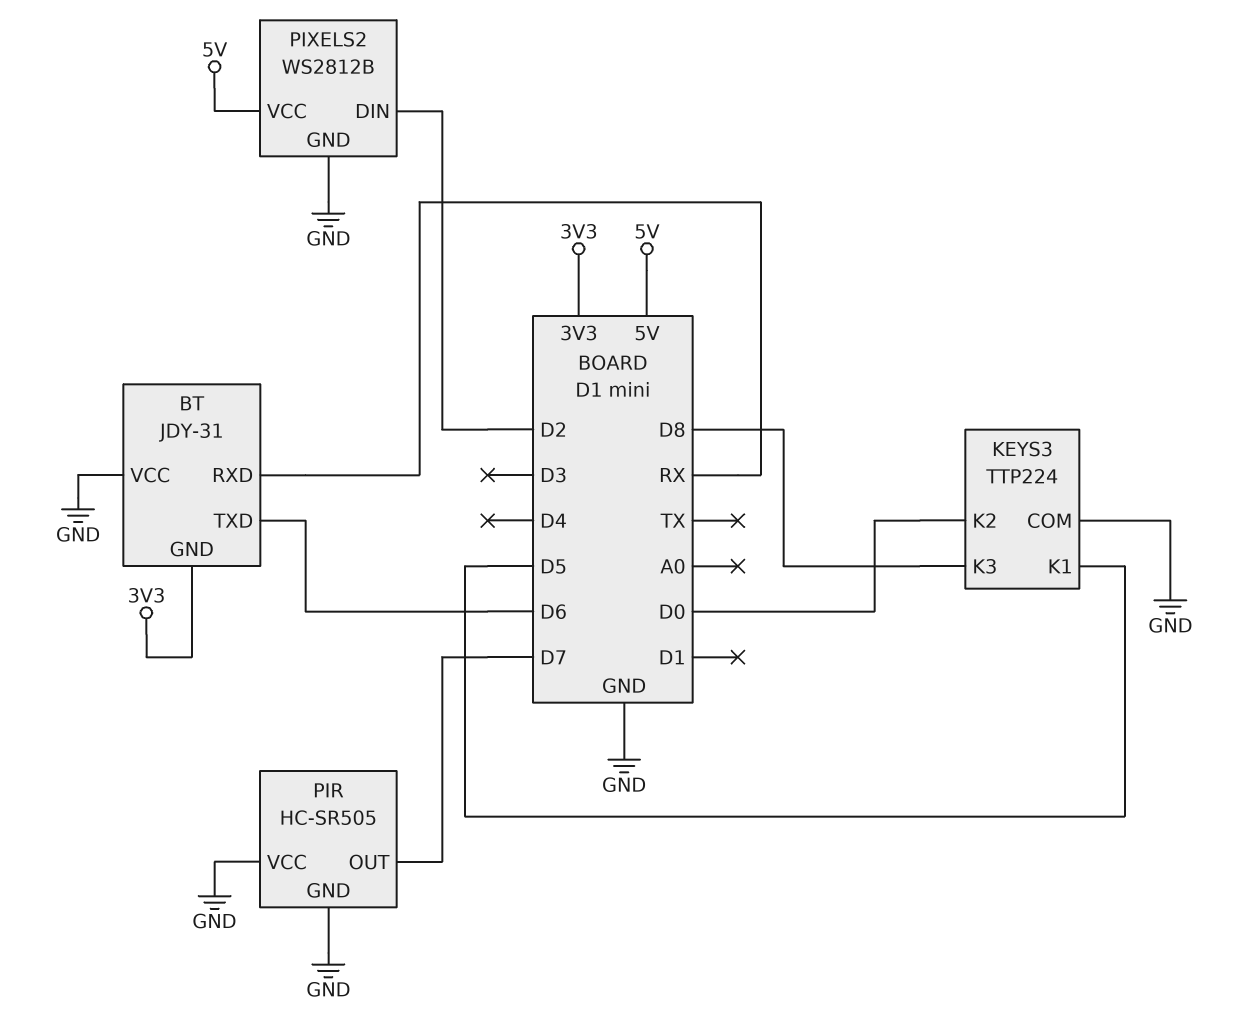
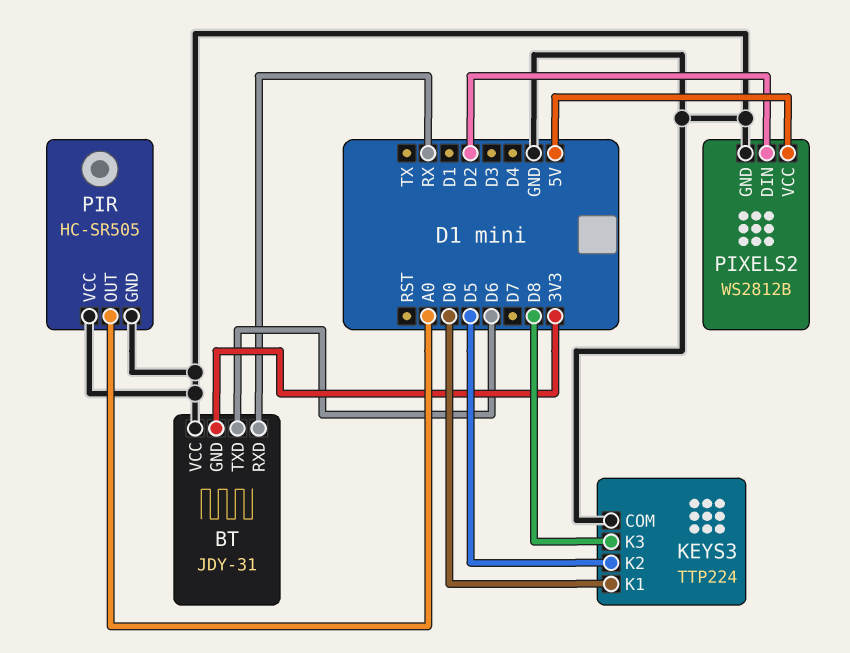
KEYS3 pin K1: D5 -> D0
KEYS3 pin K2: D0 -> D5
PIR pin OUT: D7 -> A0

